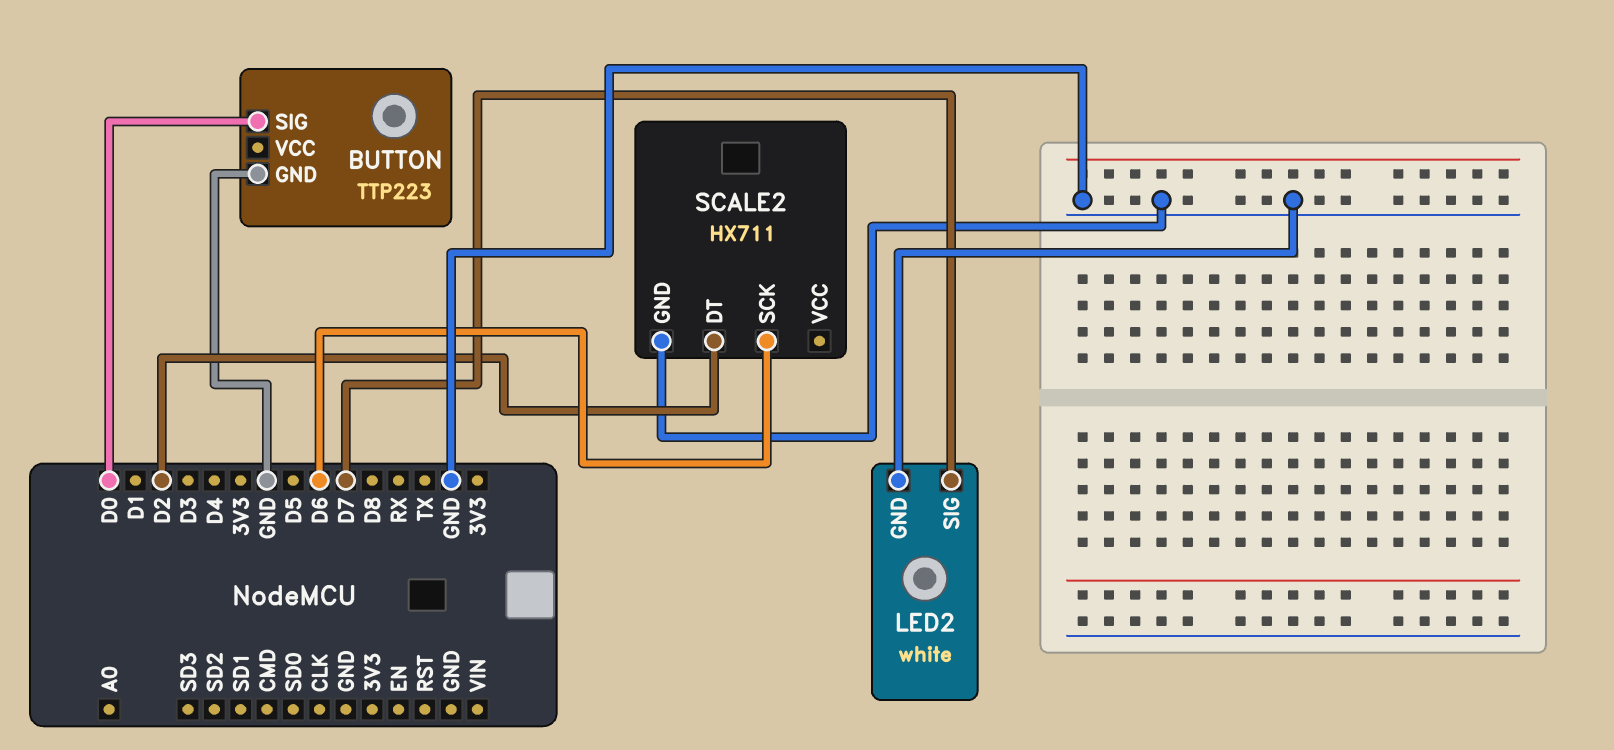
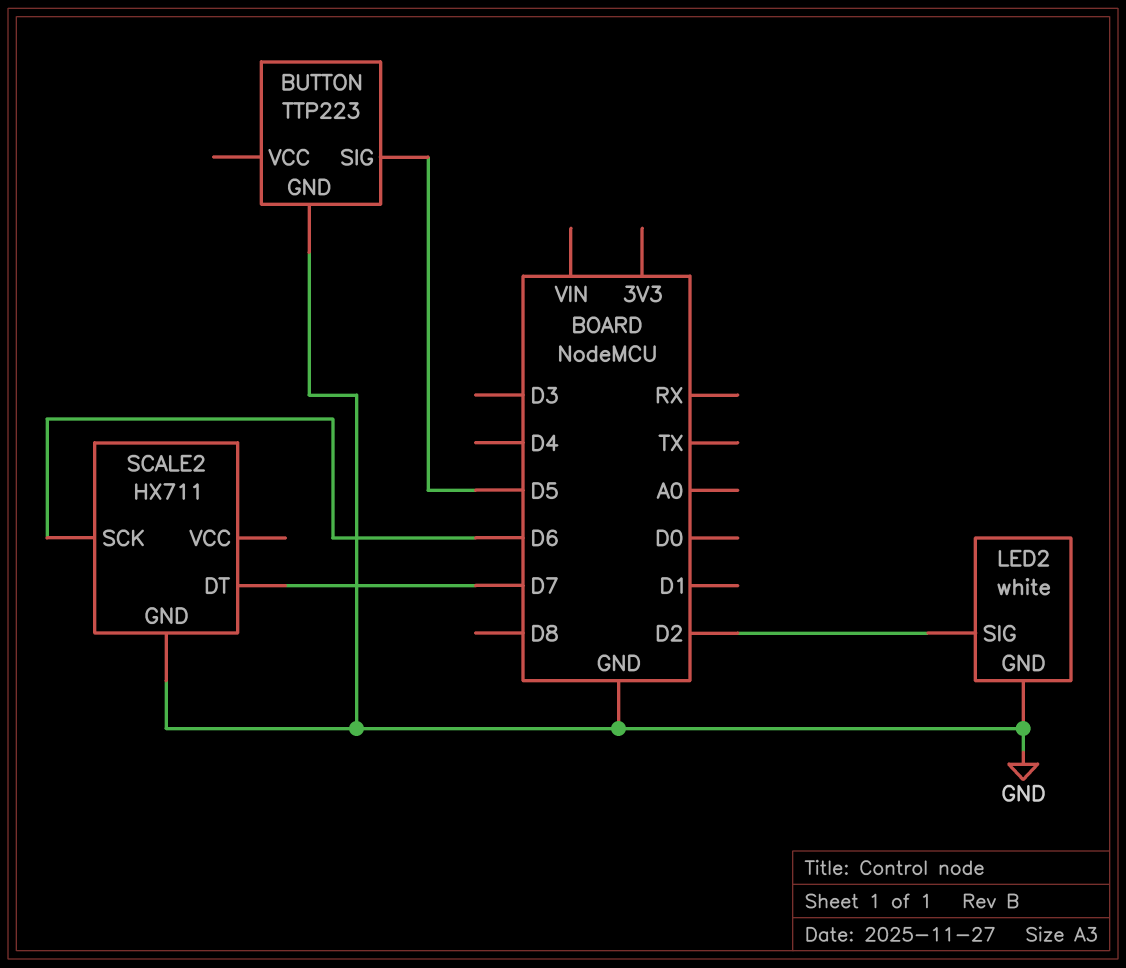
BUTTON pin SIG: D0 -> D5
LED2 pin SIG: D7 -> D2
SCALE2 pin DT: D2 -> D7

